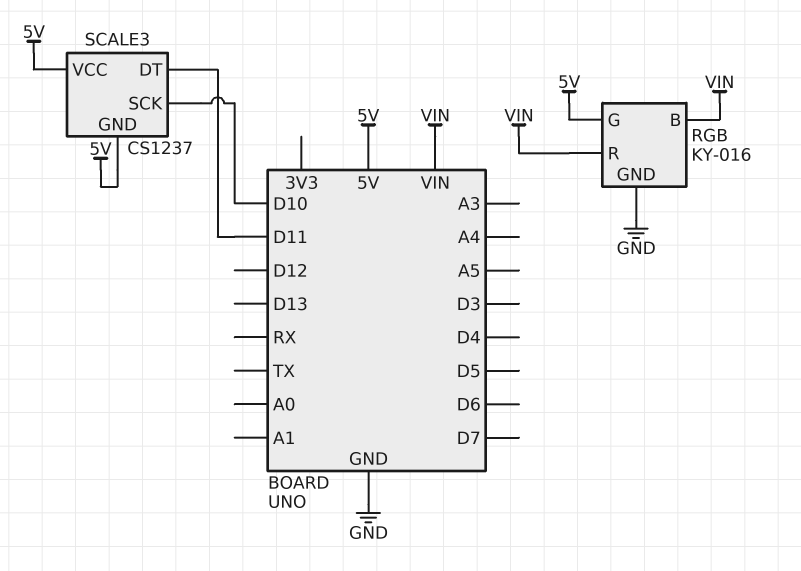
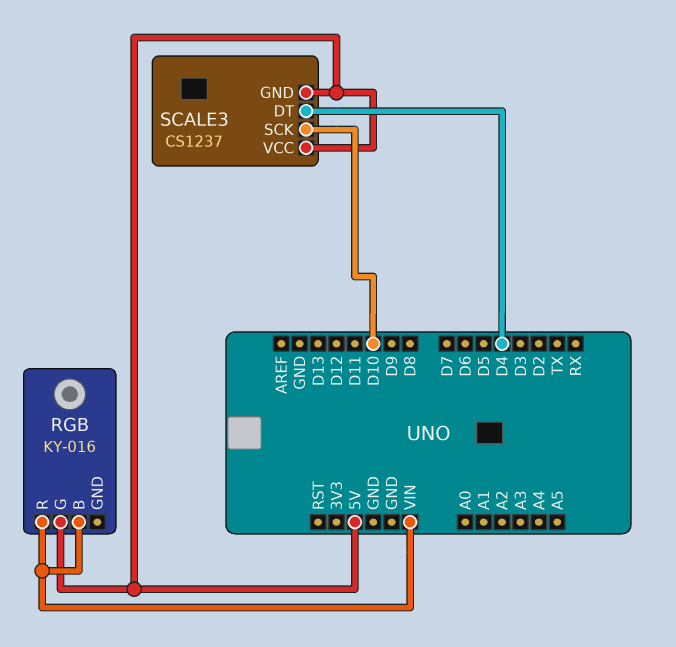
RGB pin GND: GND -> none
SCALE3 pin DT: D11 -> D4

